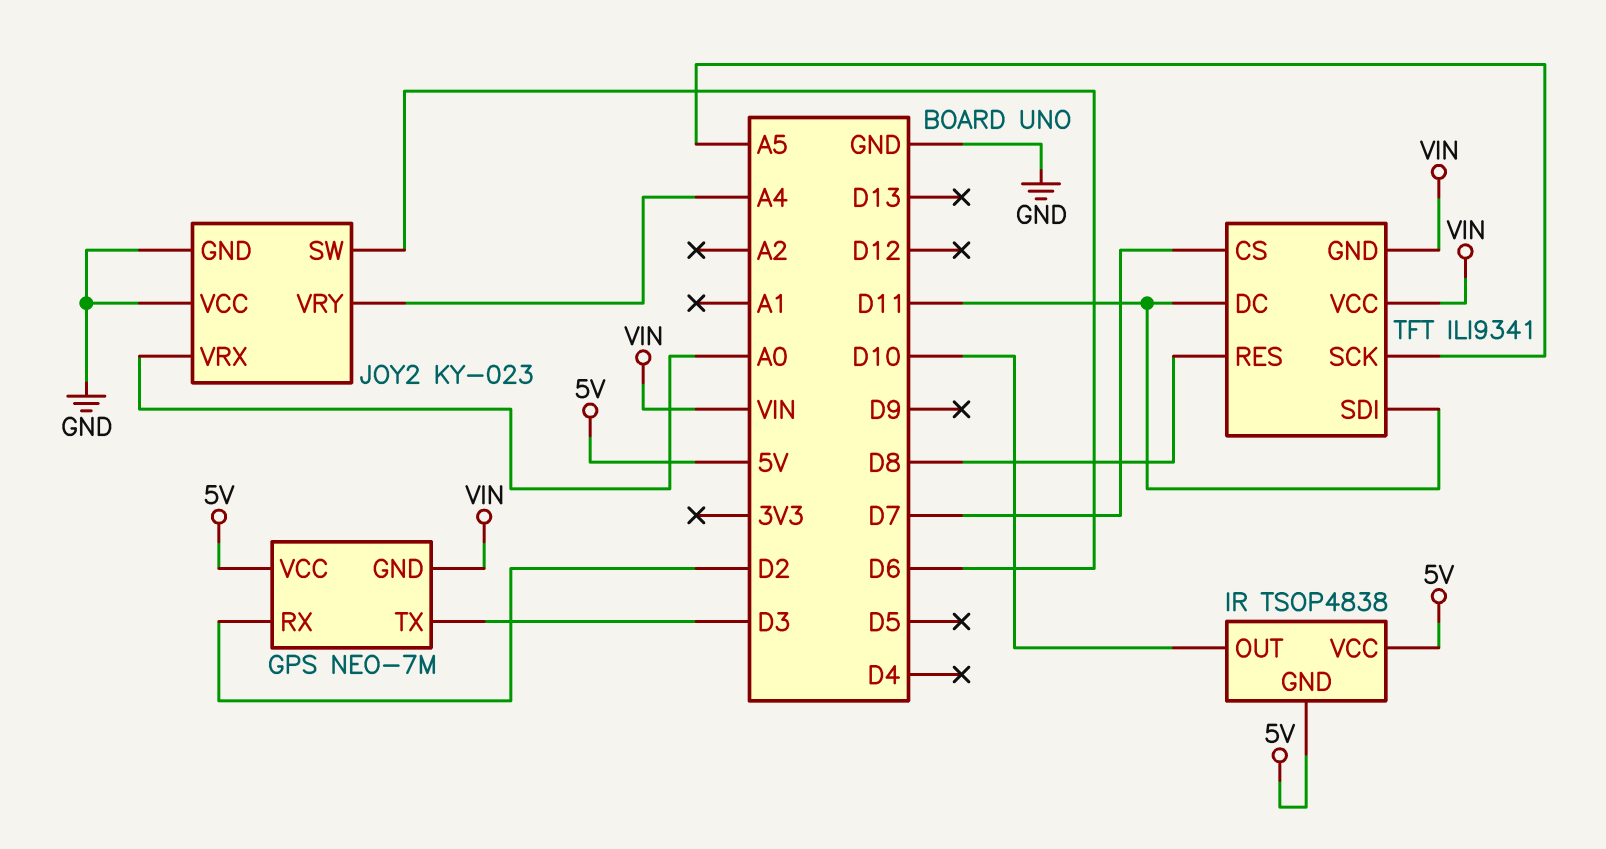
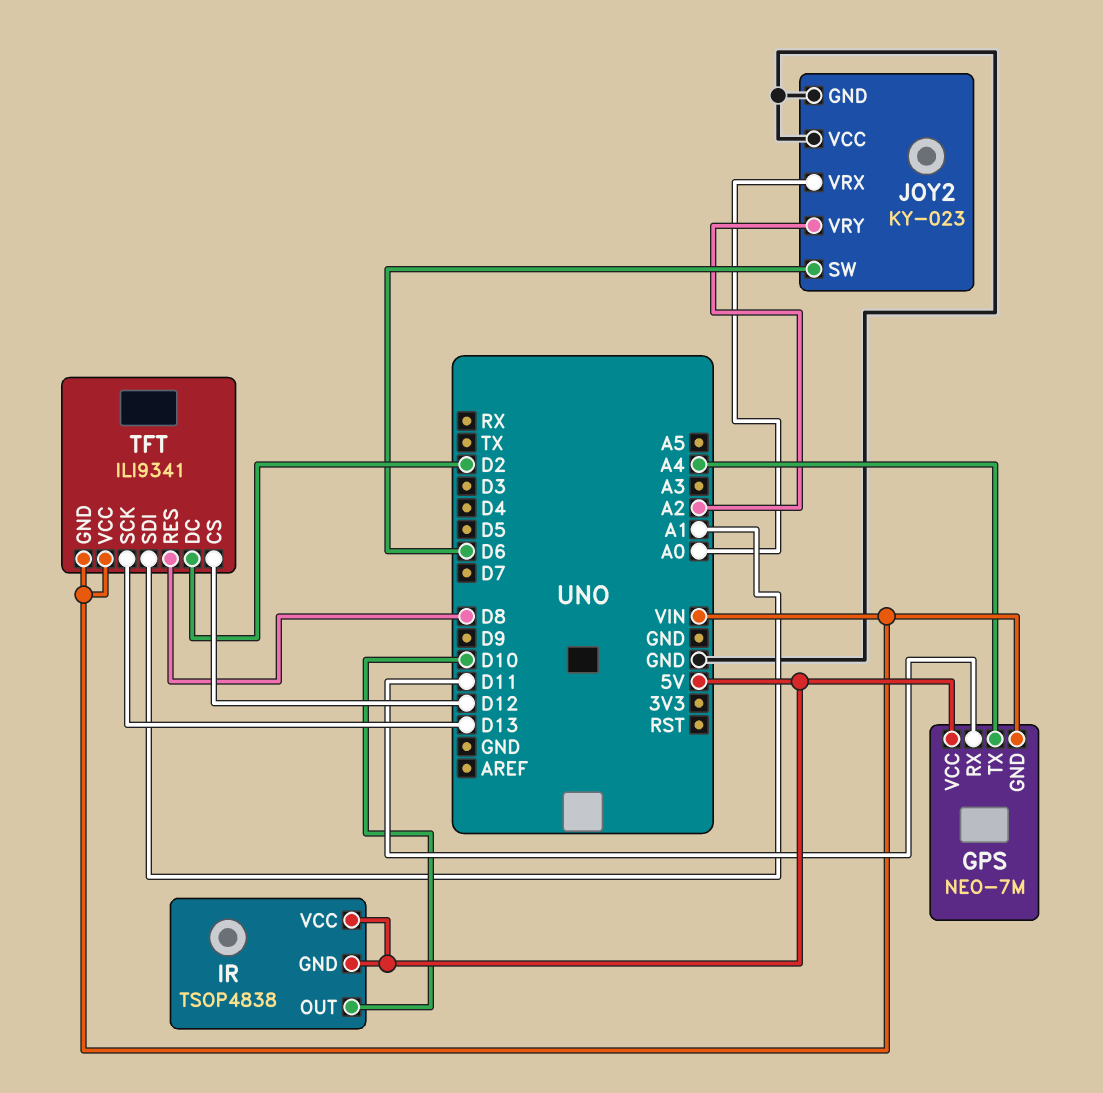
GPS pin RX: D2 -> D11
GPS pin TX: D3 -> A4
JOY2 pin VRY: A4 -> A2
TFT pin CS: D7 -> D12
TFT pin DC: D11 -> D2
TFT pin SCK: A5 -> D13
TFT pin SDI: D11 -> A1

